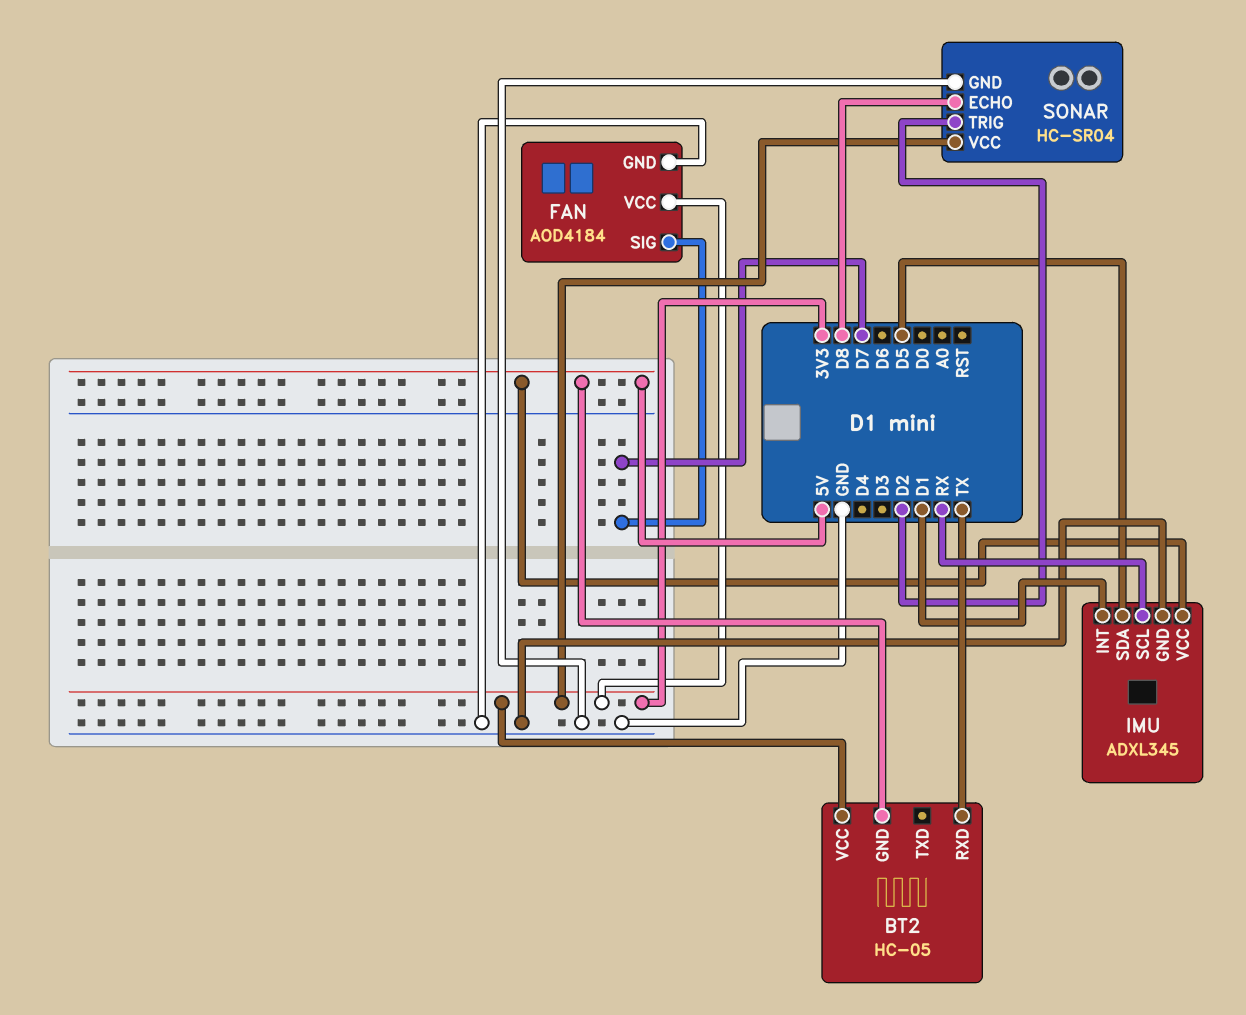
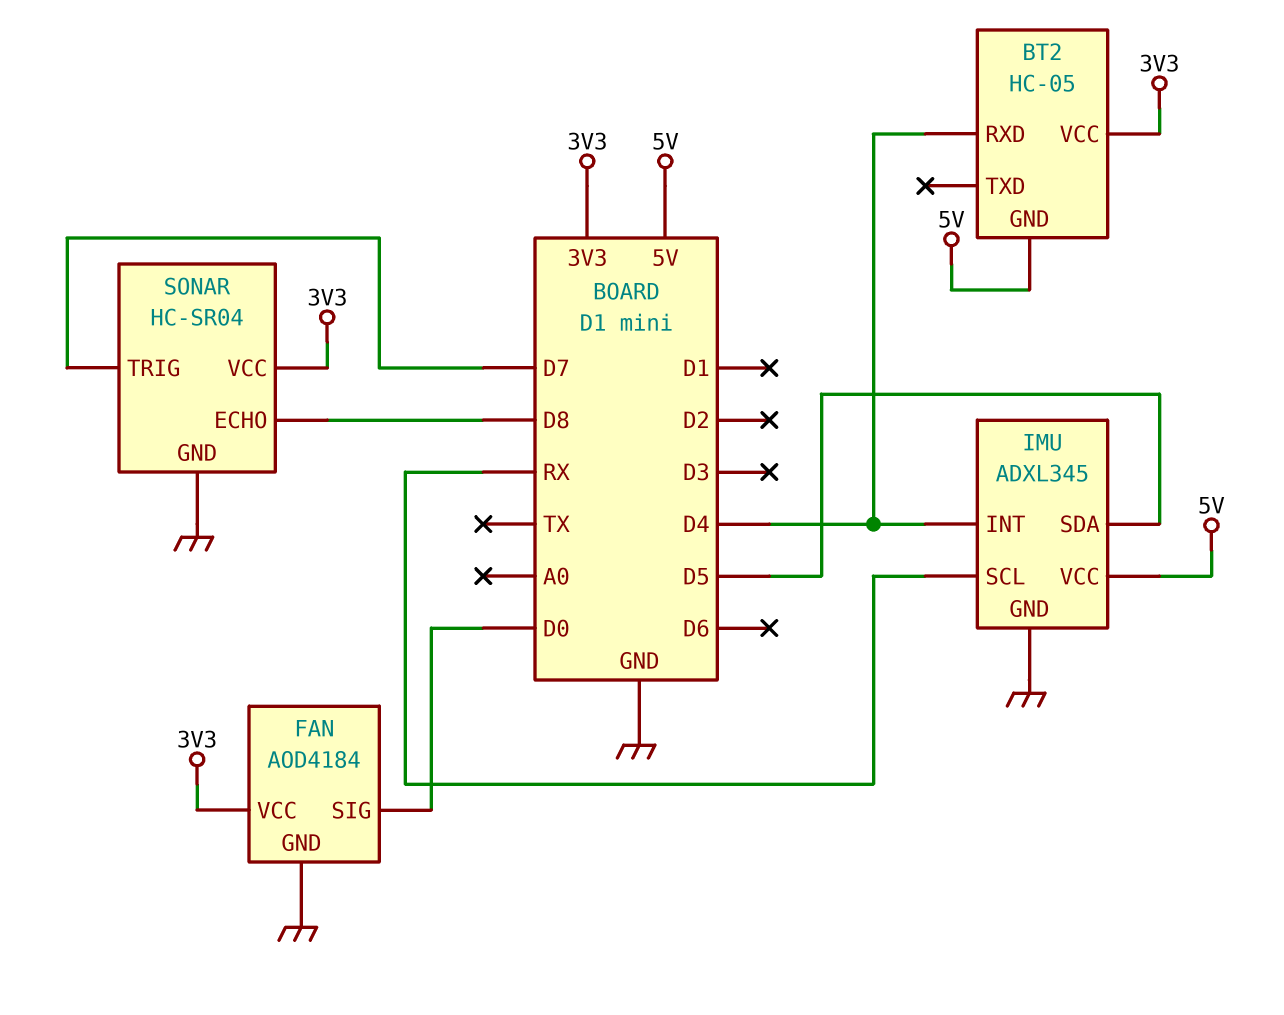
BT2 pin RXD: TX -> D4
FAN pin SIG: D7 -> D0
IMU pin INT: D1 -> D4
SONAR pin TRIG: D2 -> D7

